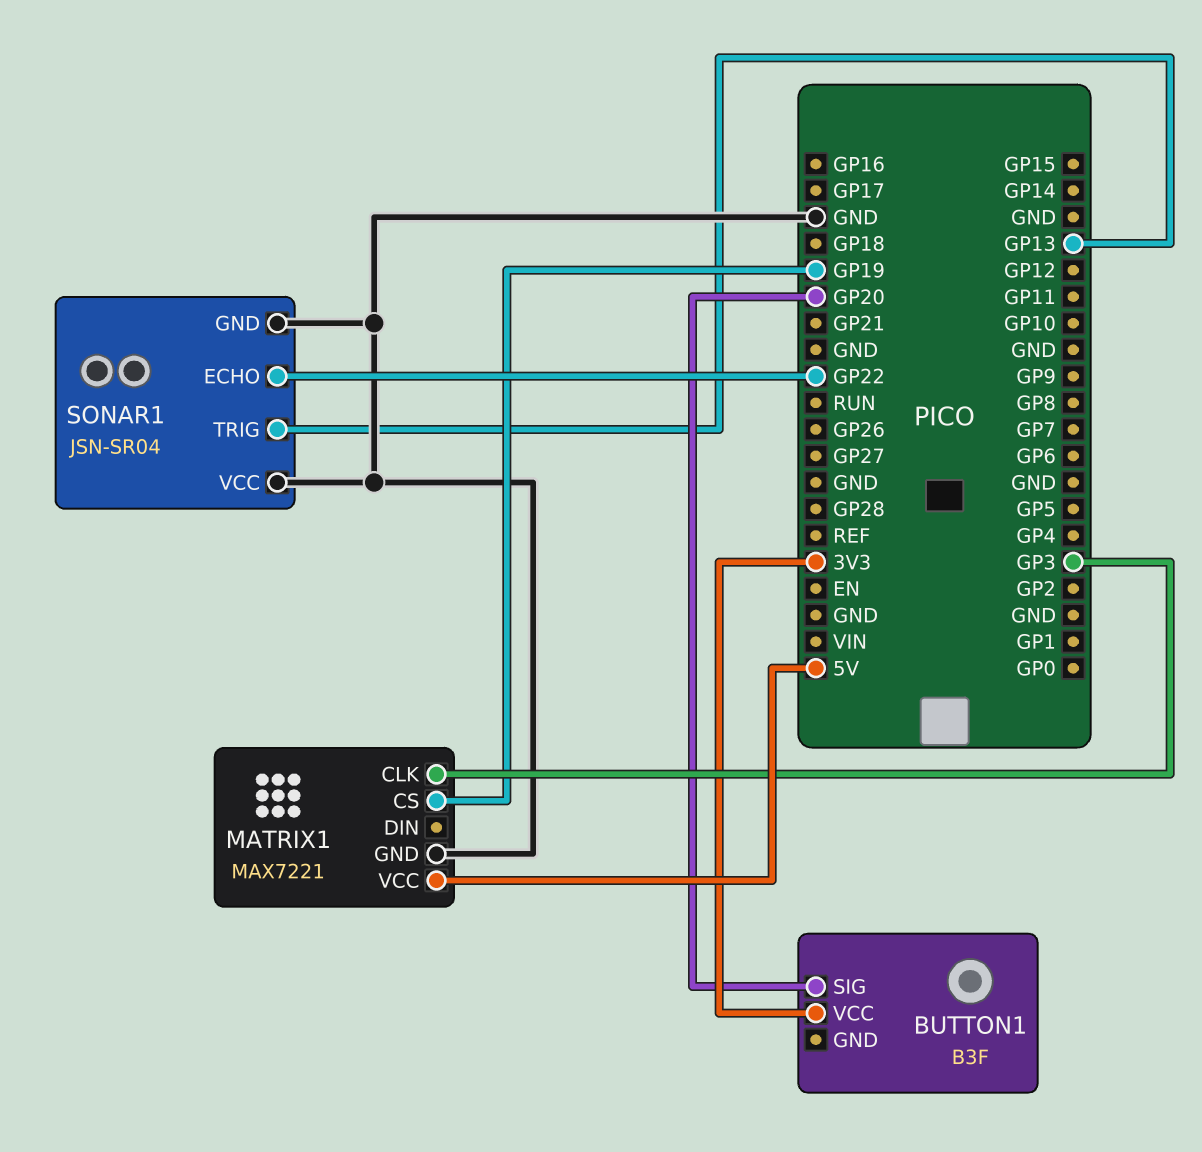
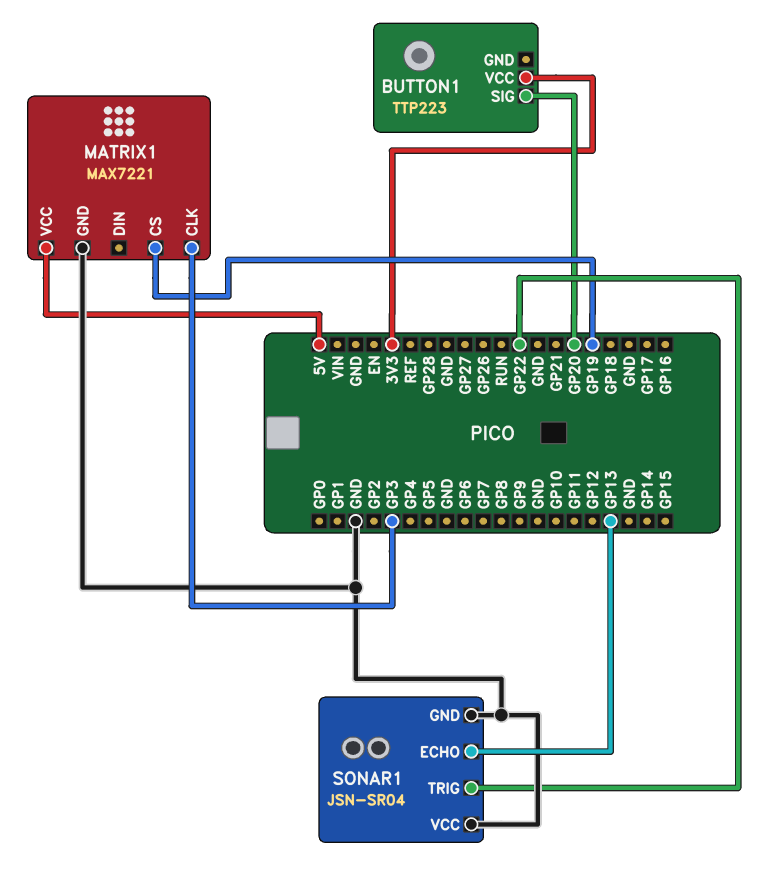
BUTTON1: B3F -> TTP223
SONAR1 pin ECHO: GP22 -> GP13
SONAR1 pin TRIG: GP13 -> GP22

